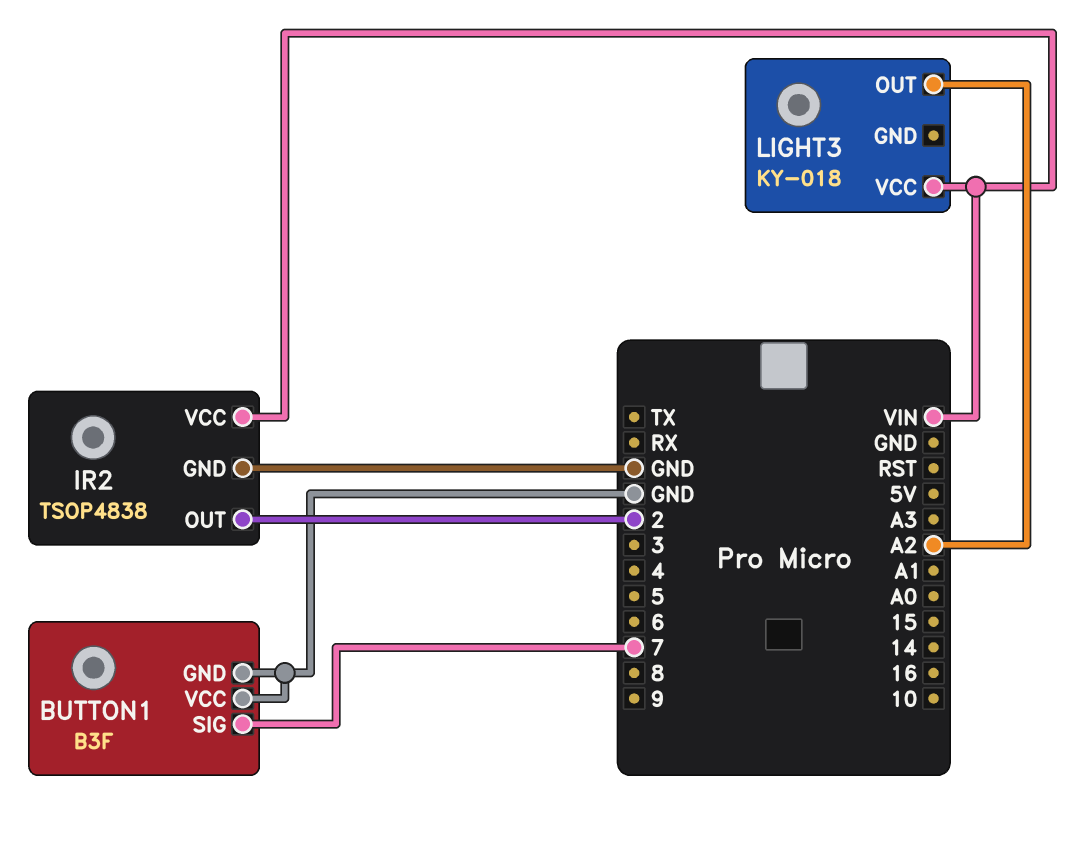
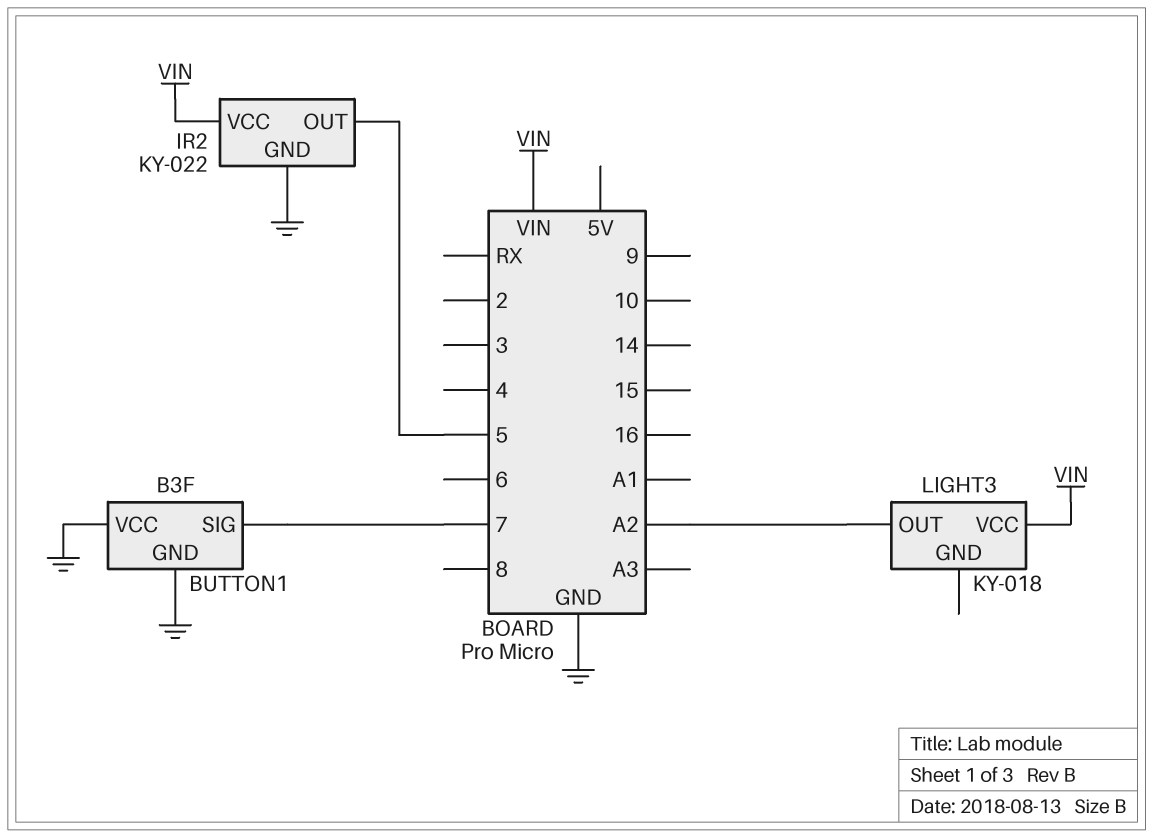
IR2: TSOP4838 -> KY-022
IR2 pin OUT: 2 -> 5

